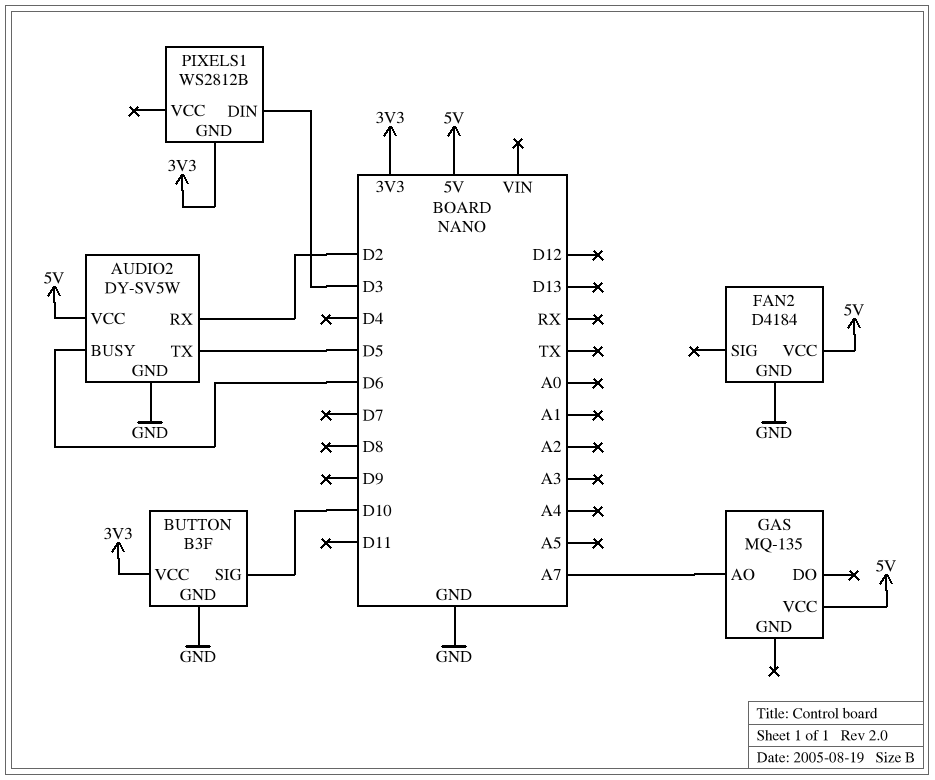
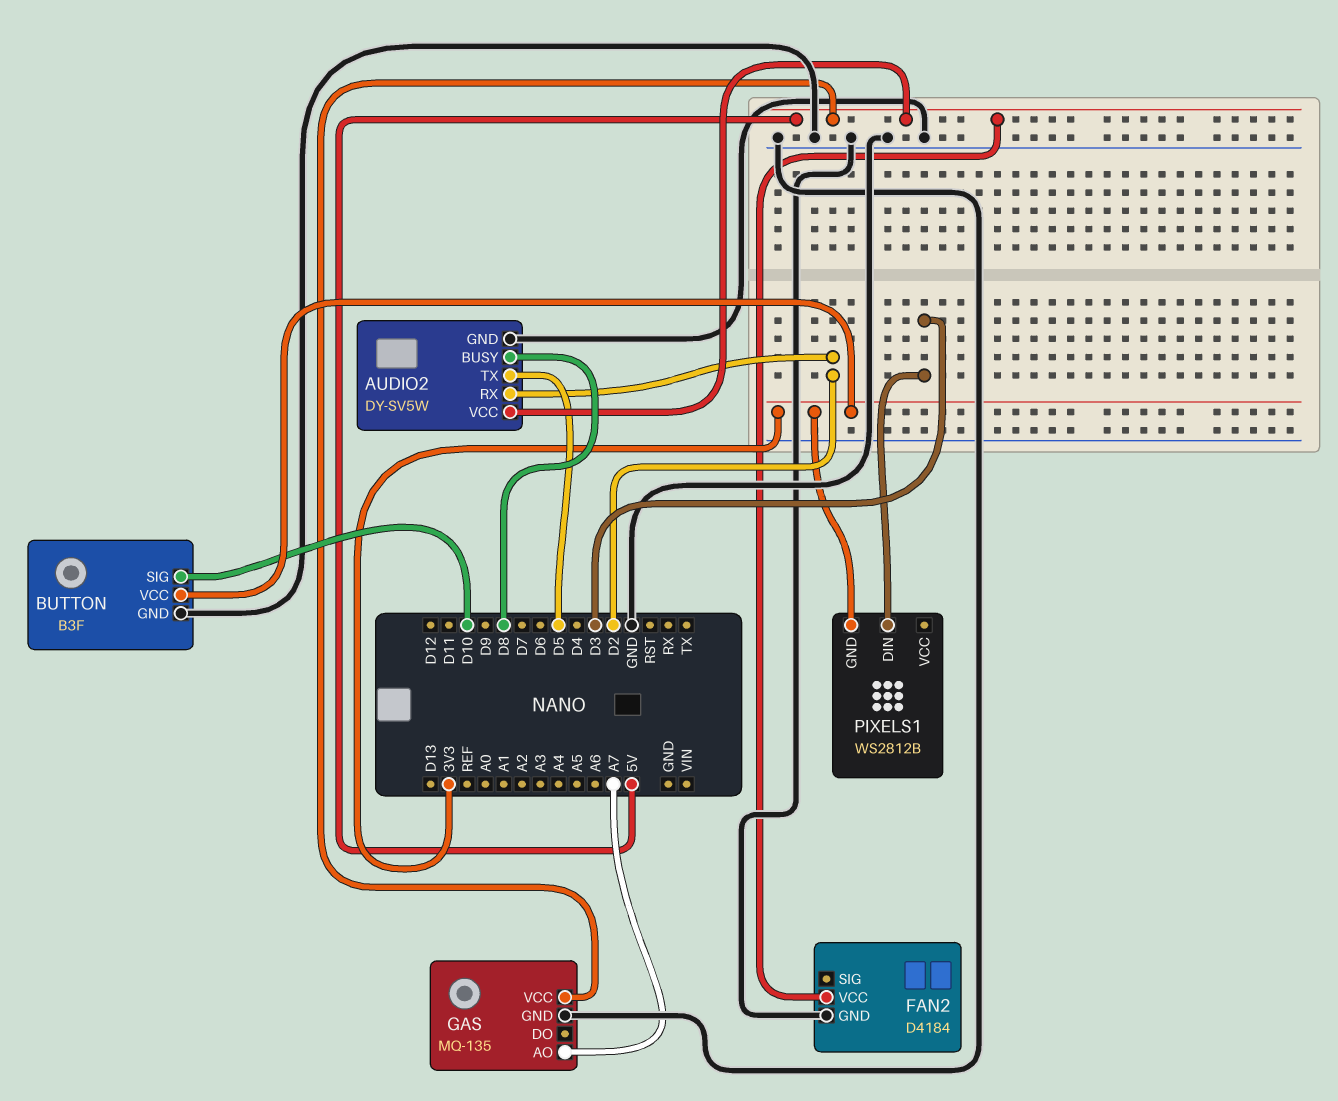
AUDIO2 pin BUSY: D6 -> D8
GAS pin GND: none -> GND

